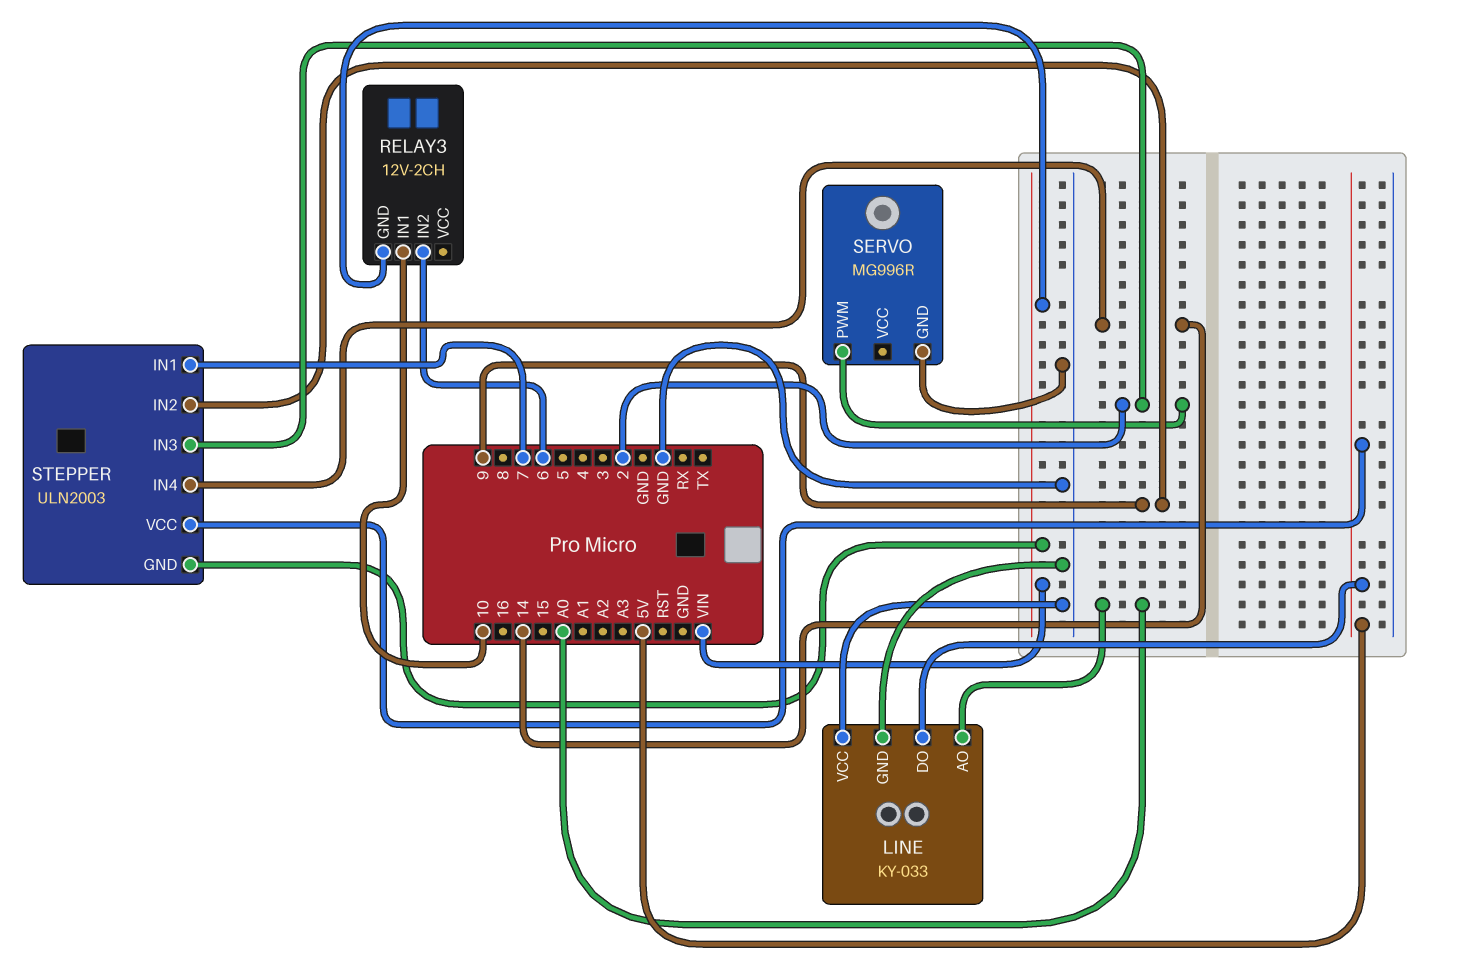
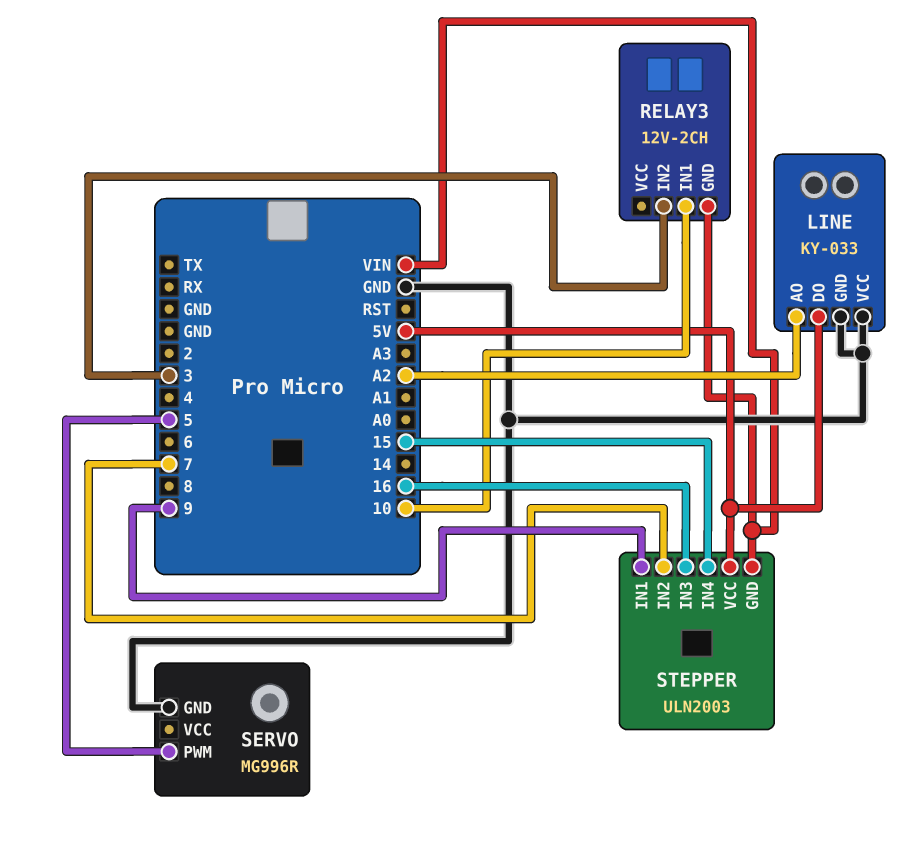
LINE pin AO: A0 -> A2
RELAY3 pin IN2: 6 -> 3
SERVO pin PWM: 2 -> 5
STEPPER pin IN1: 7 -> 9
STEPPER pin IN2: 9 -> 7
STEPPER pin IN3: 2 -> 16
STEPPER pin IN4: 14 -> 15

